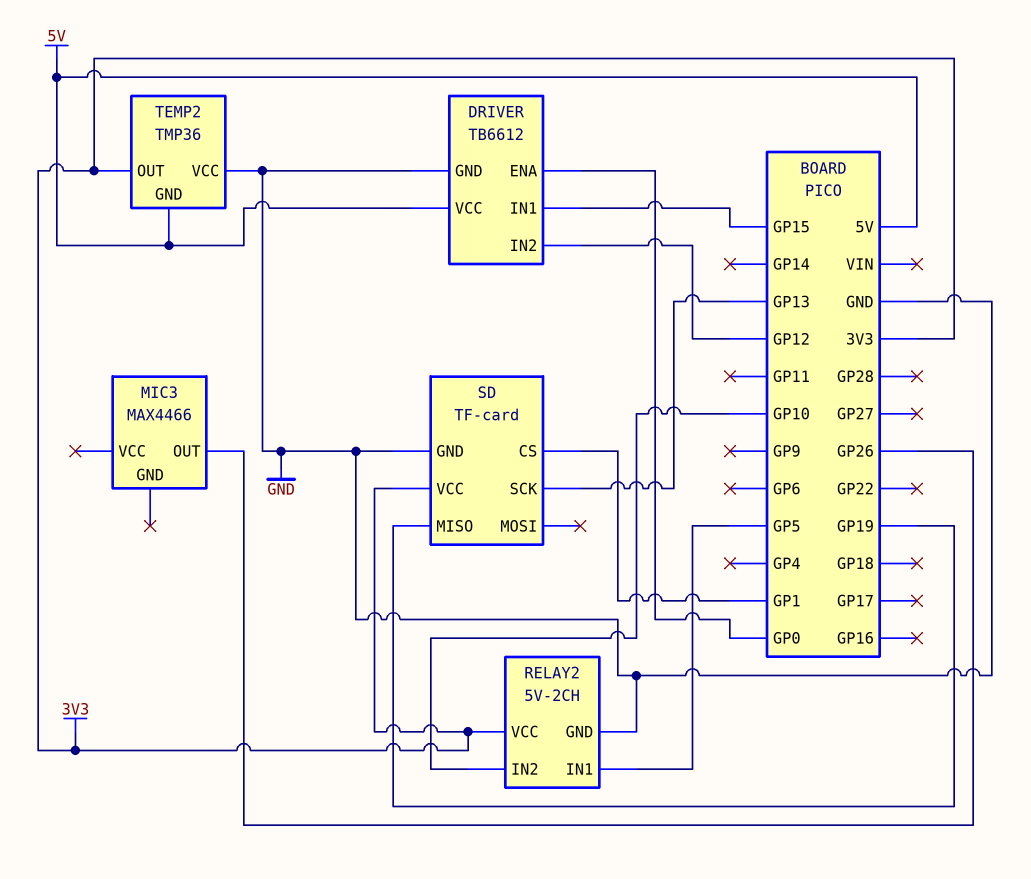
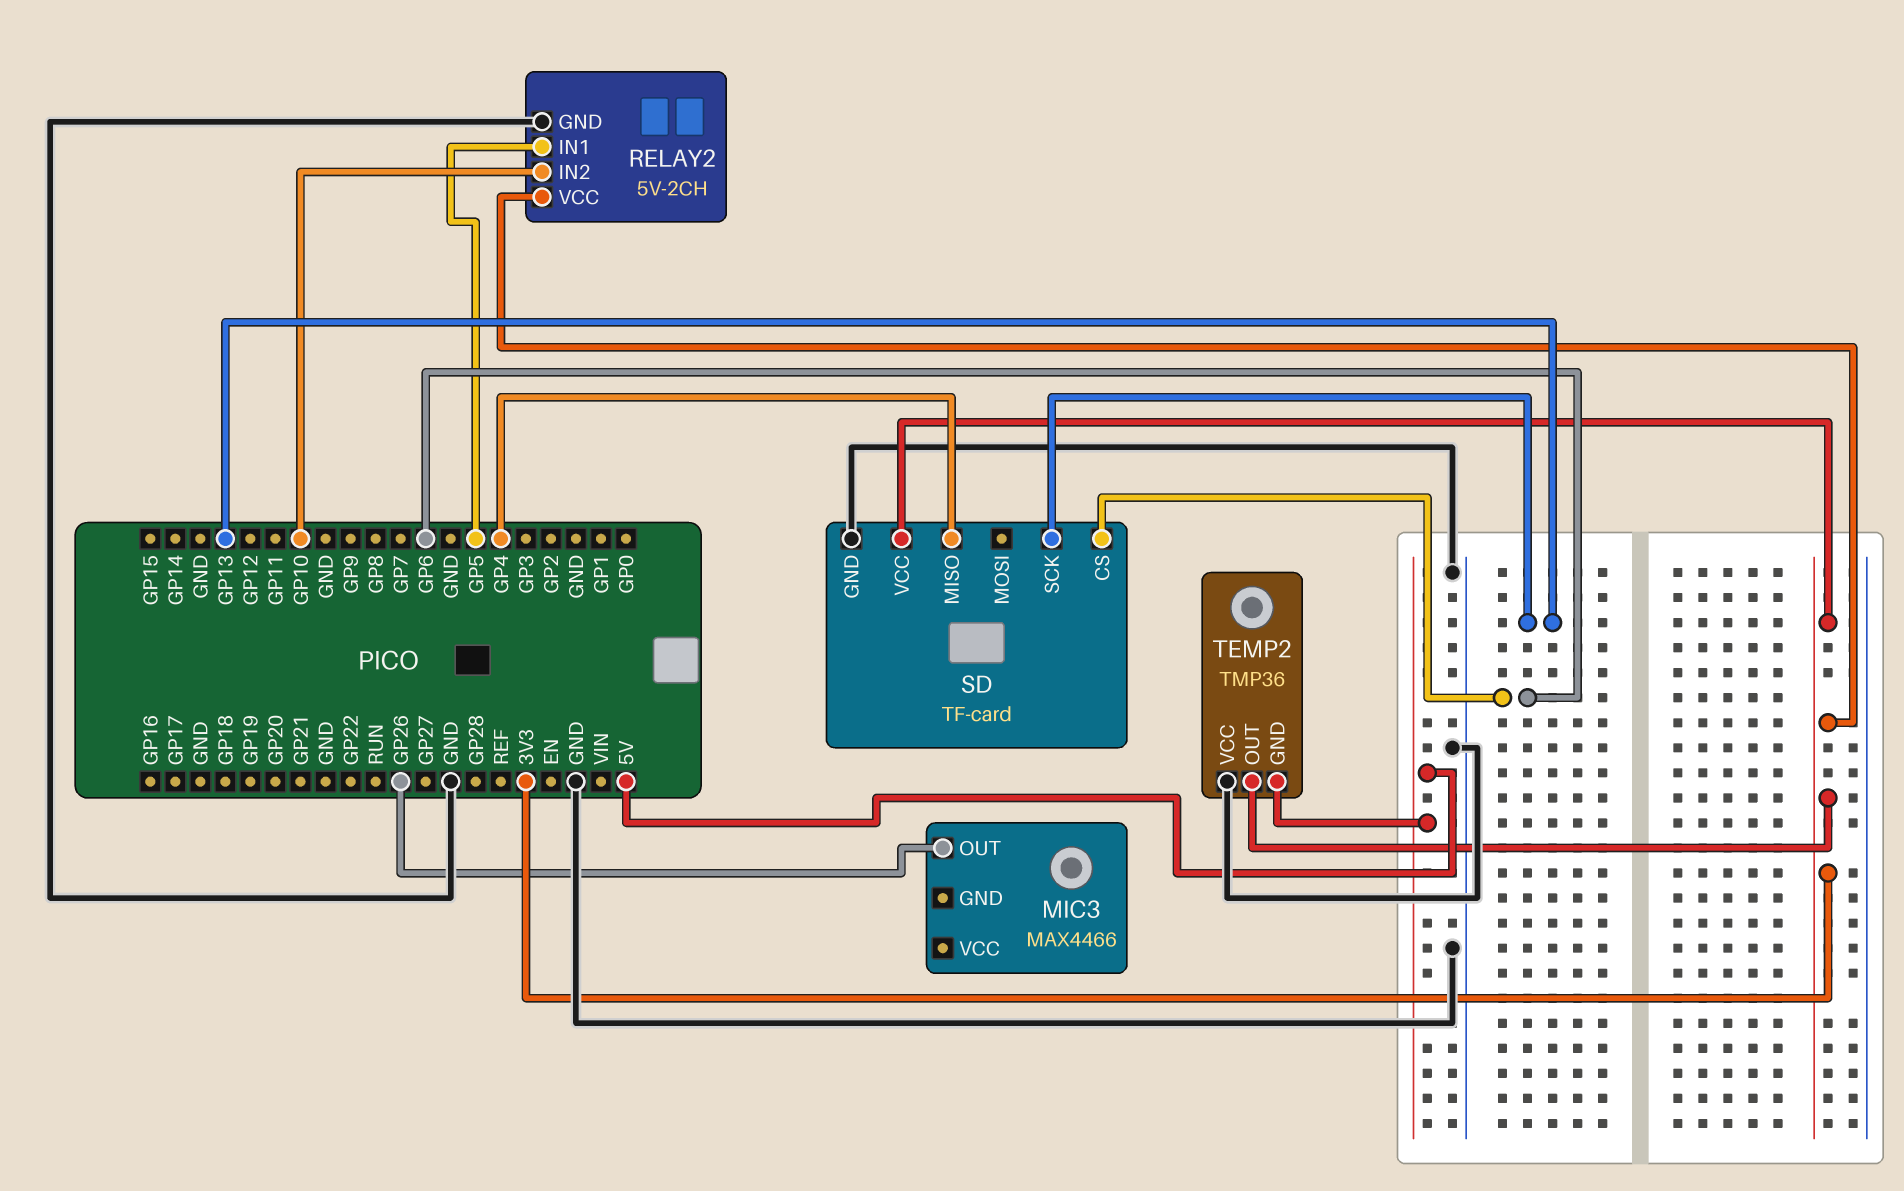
DRIVER: TB6612 -> none
DRIVER pin ENA: GP0 -> none
DRIVER pin GND: GND -> none
DRIVER pin IN1: GP15 -> none
DRIVER pin IN2: GP12 -> none
DRIVER pin VCC: 5V -> none
SD pin CS: GP1 -> GP6
SD pin MISO: GP19 -> GP4

